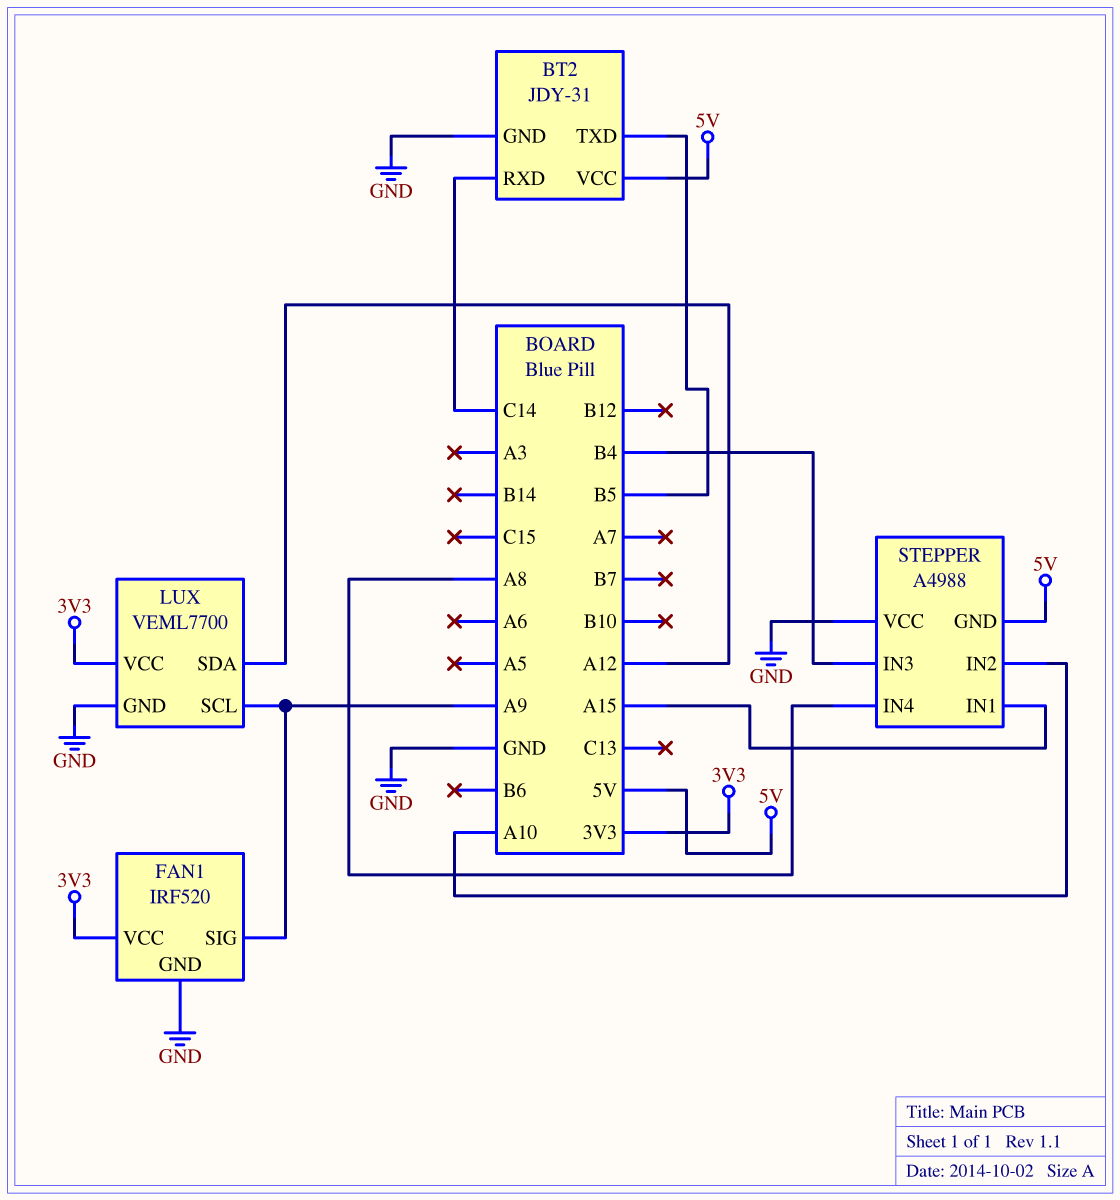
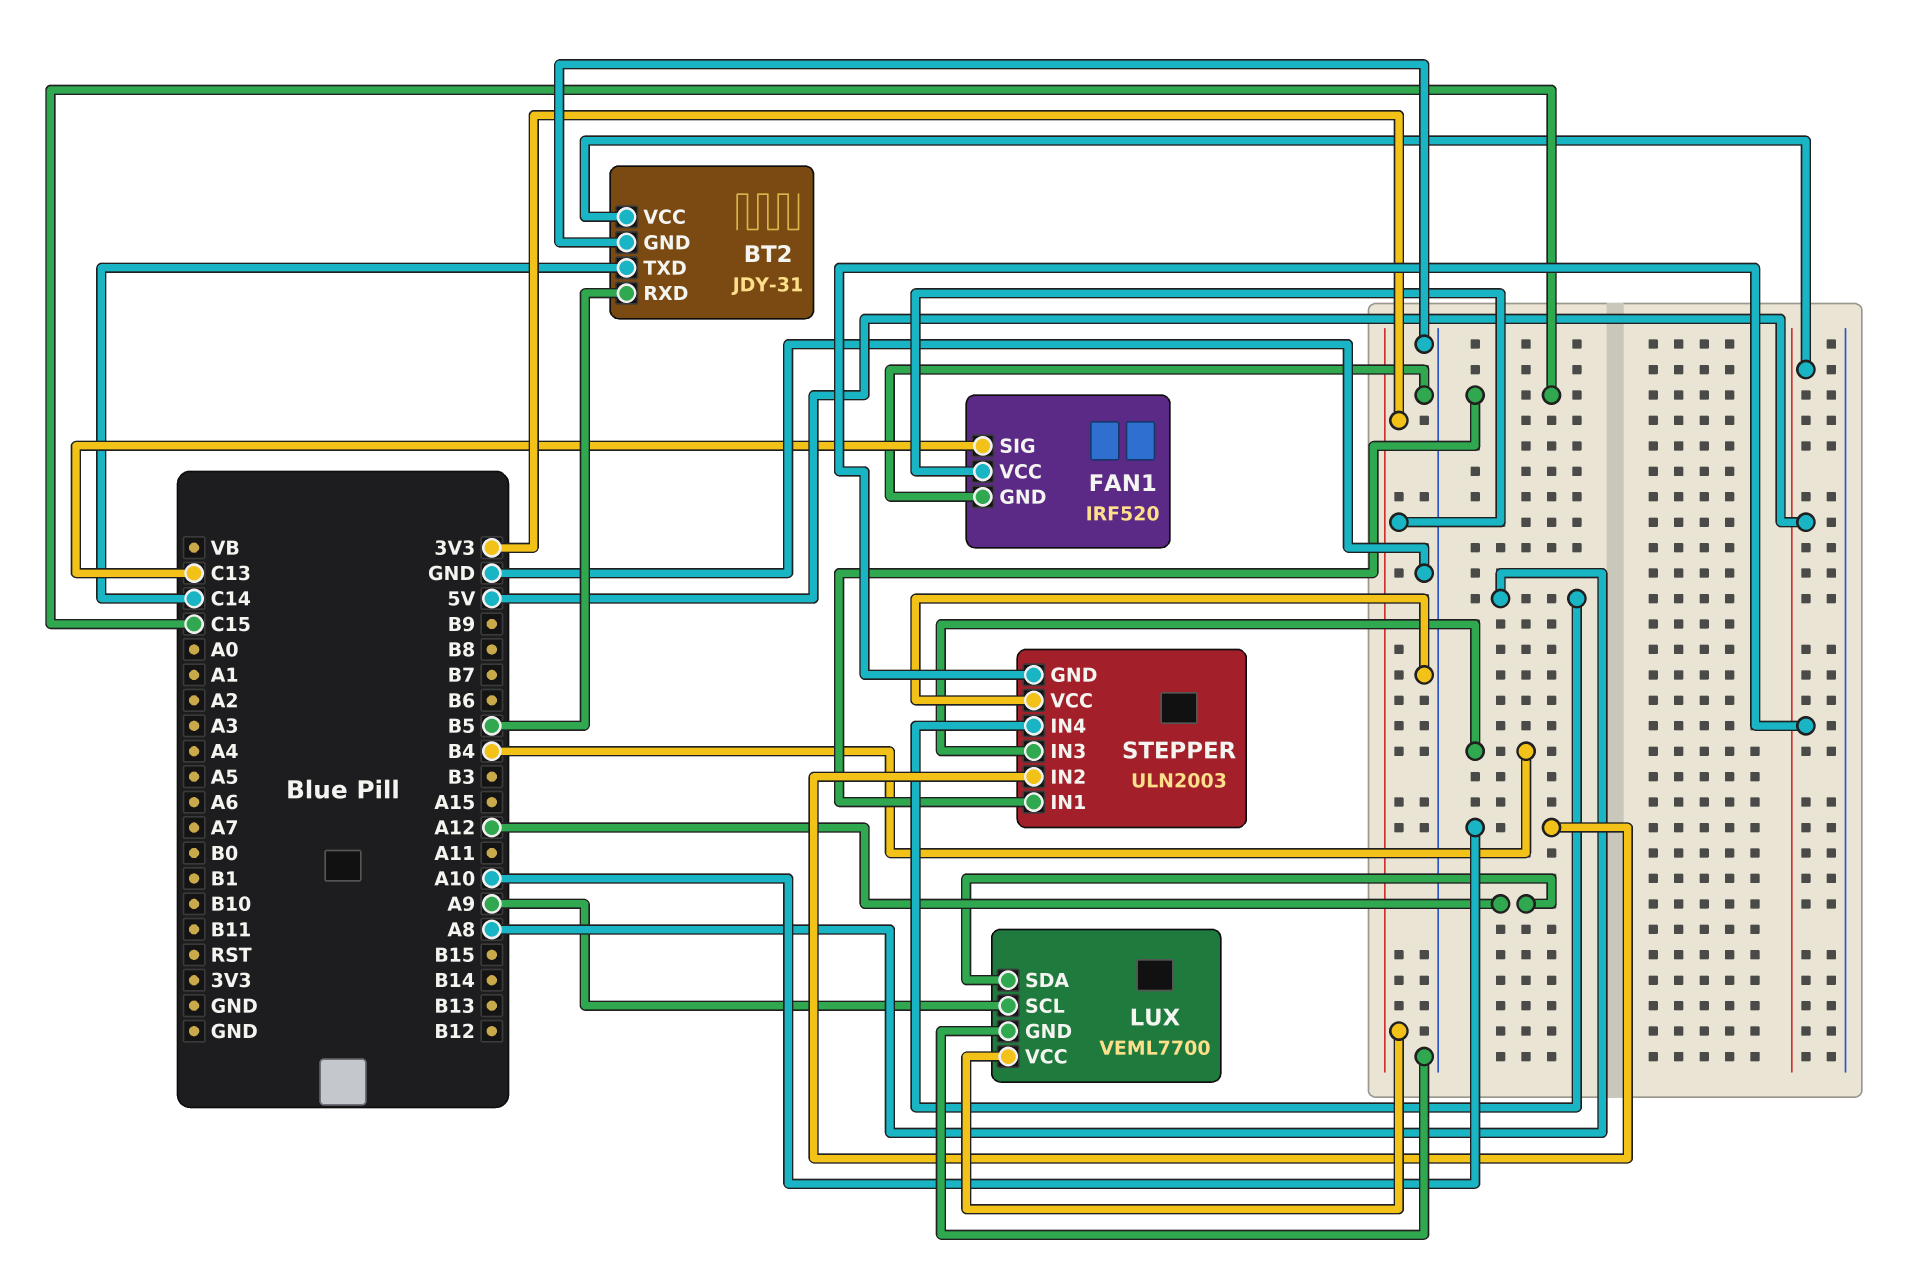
BT2 pin RXD: C14 -> B5
BT2 pin TXD: B5 -> C14
FAN1 pin SIG: A9 -> C13
STEPPER: A4988 -> ULN2003
STEPPER pin IN1: A15 -> C15

